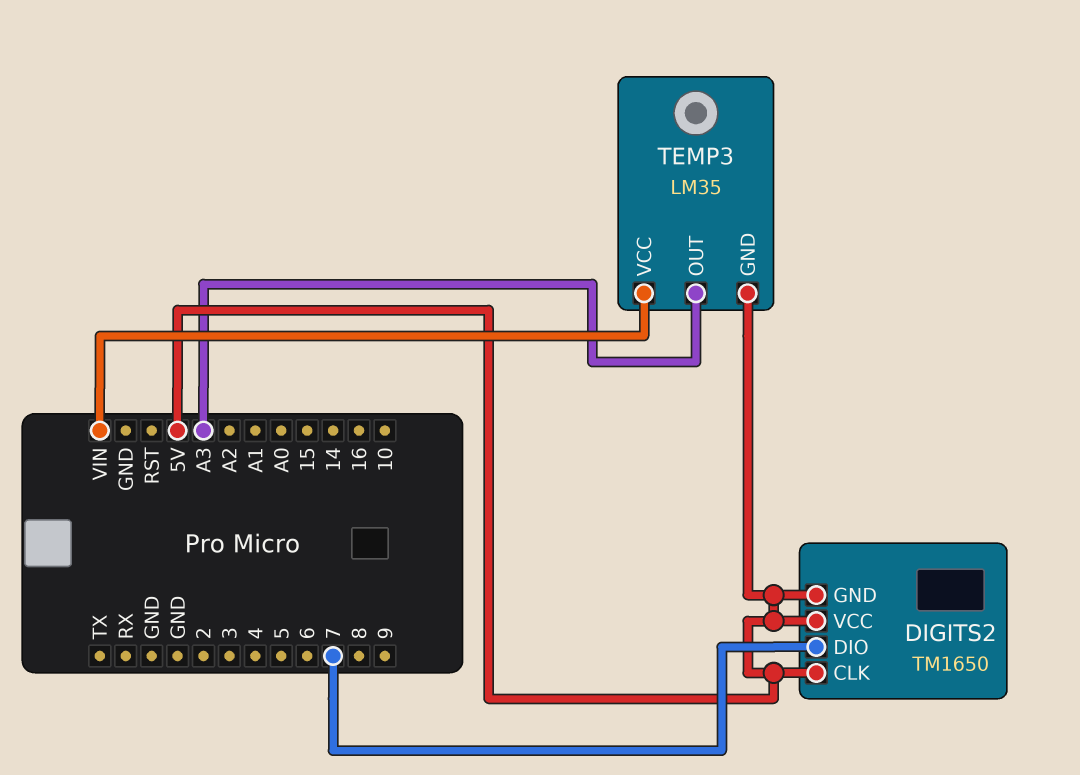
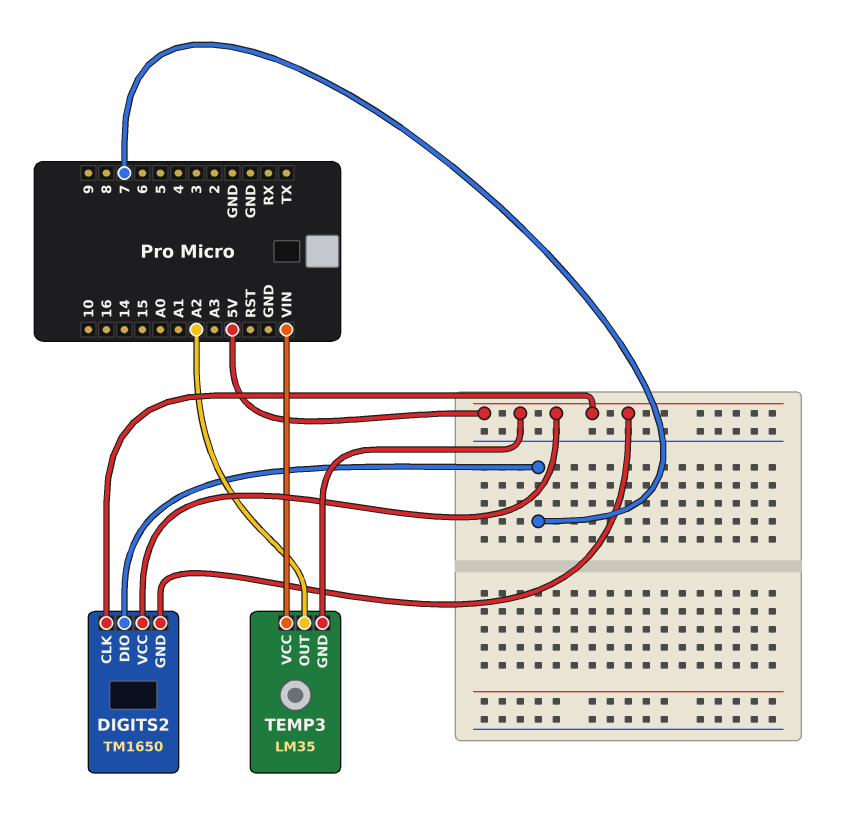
TEMP3 pin OUT: A3 -> A2

